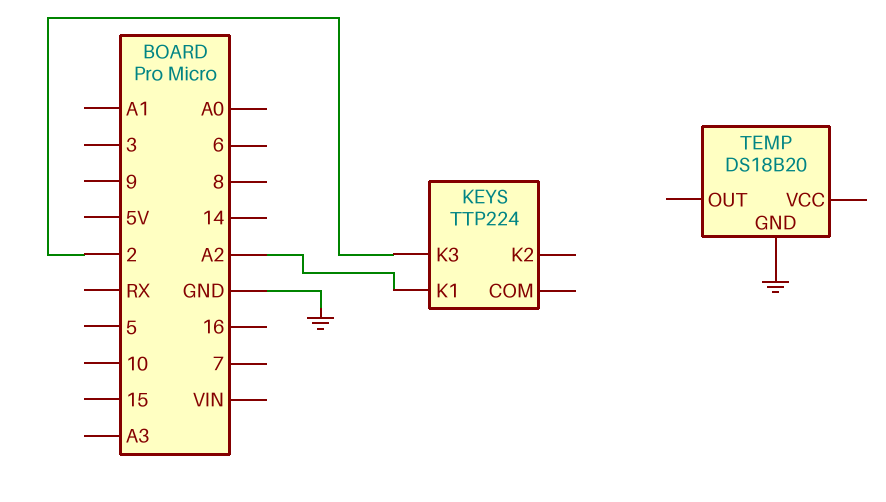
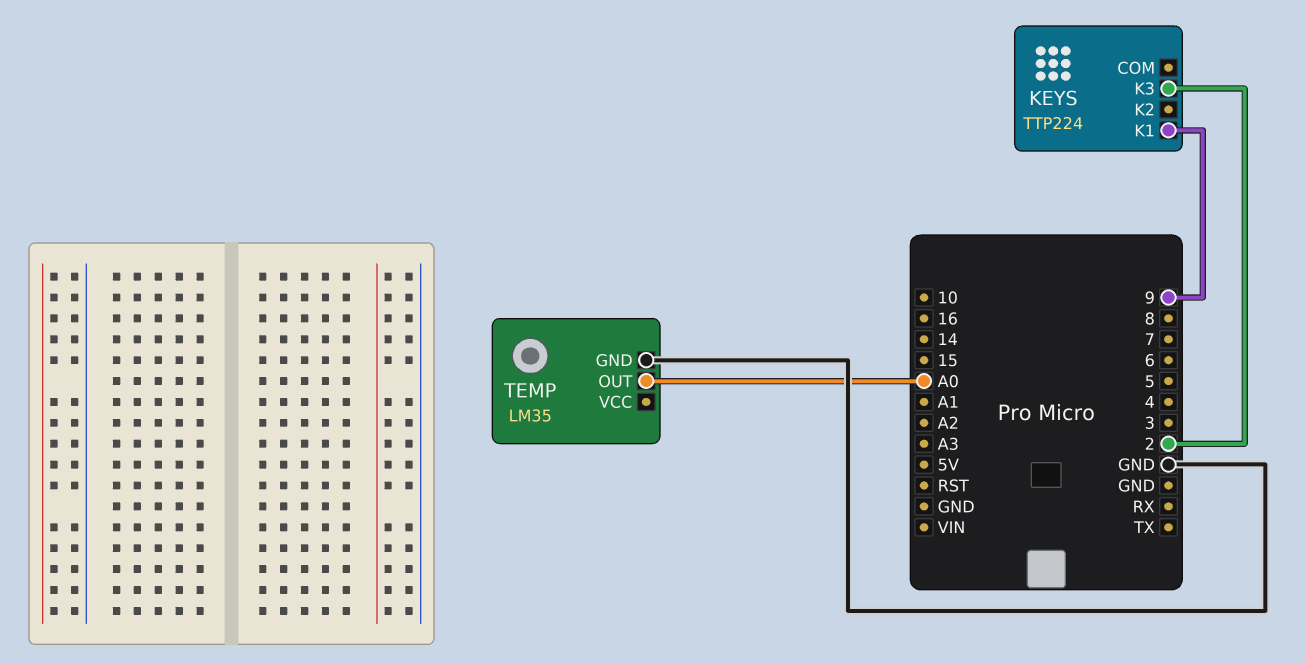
KEYS pin K1: A2 -> 9
TEMP: DS18B20 -> LM35
TEMP pin OUT: none -> A0

